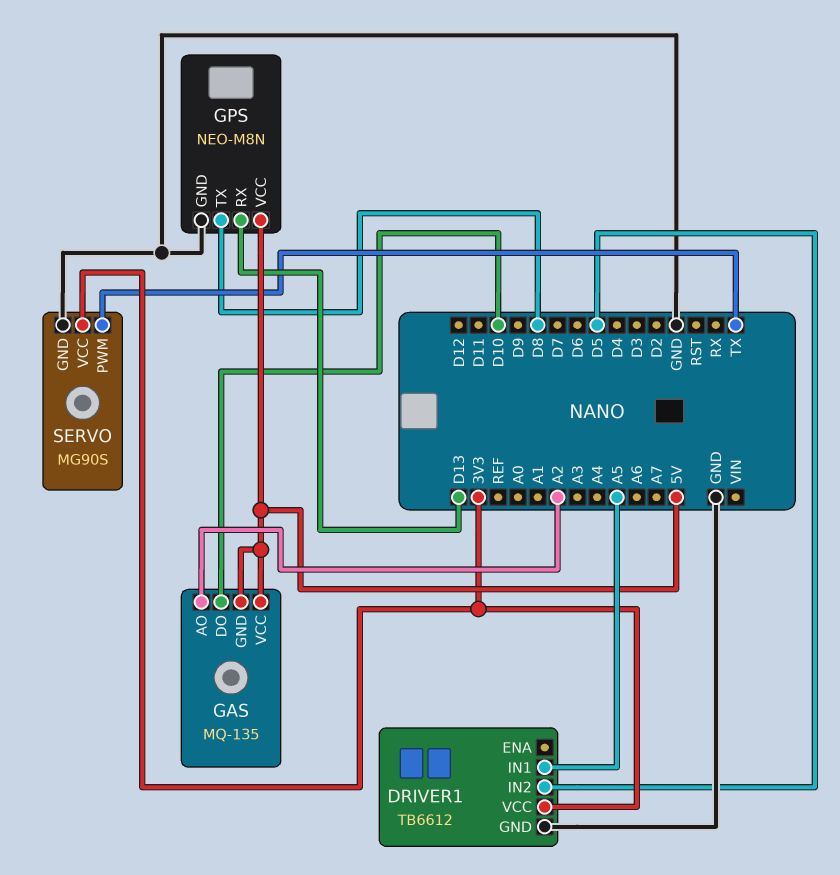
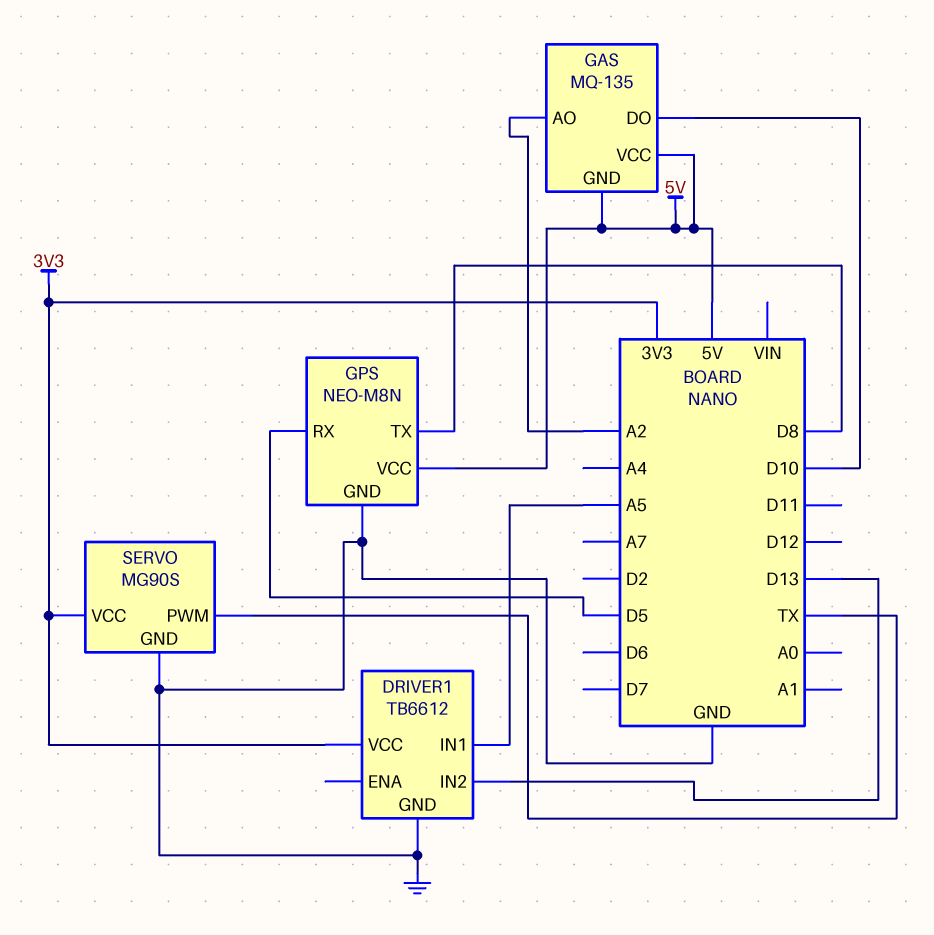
DRIVER1 pin IN2: D5 -> D13
GPS pin RX: D13 -> D5

